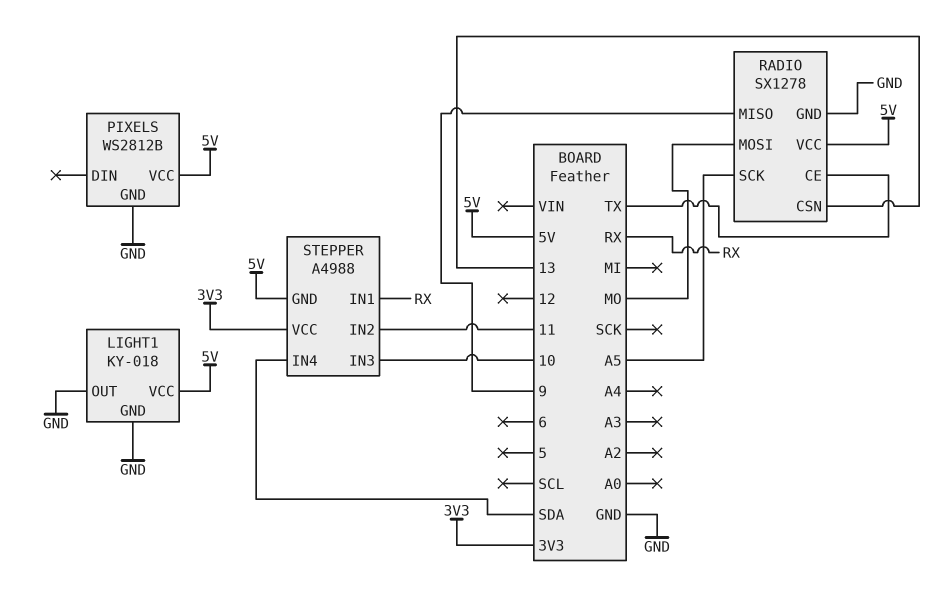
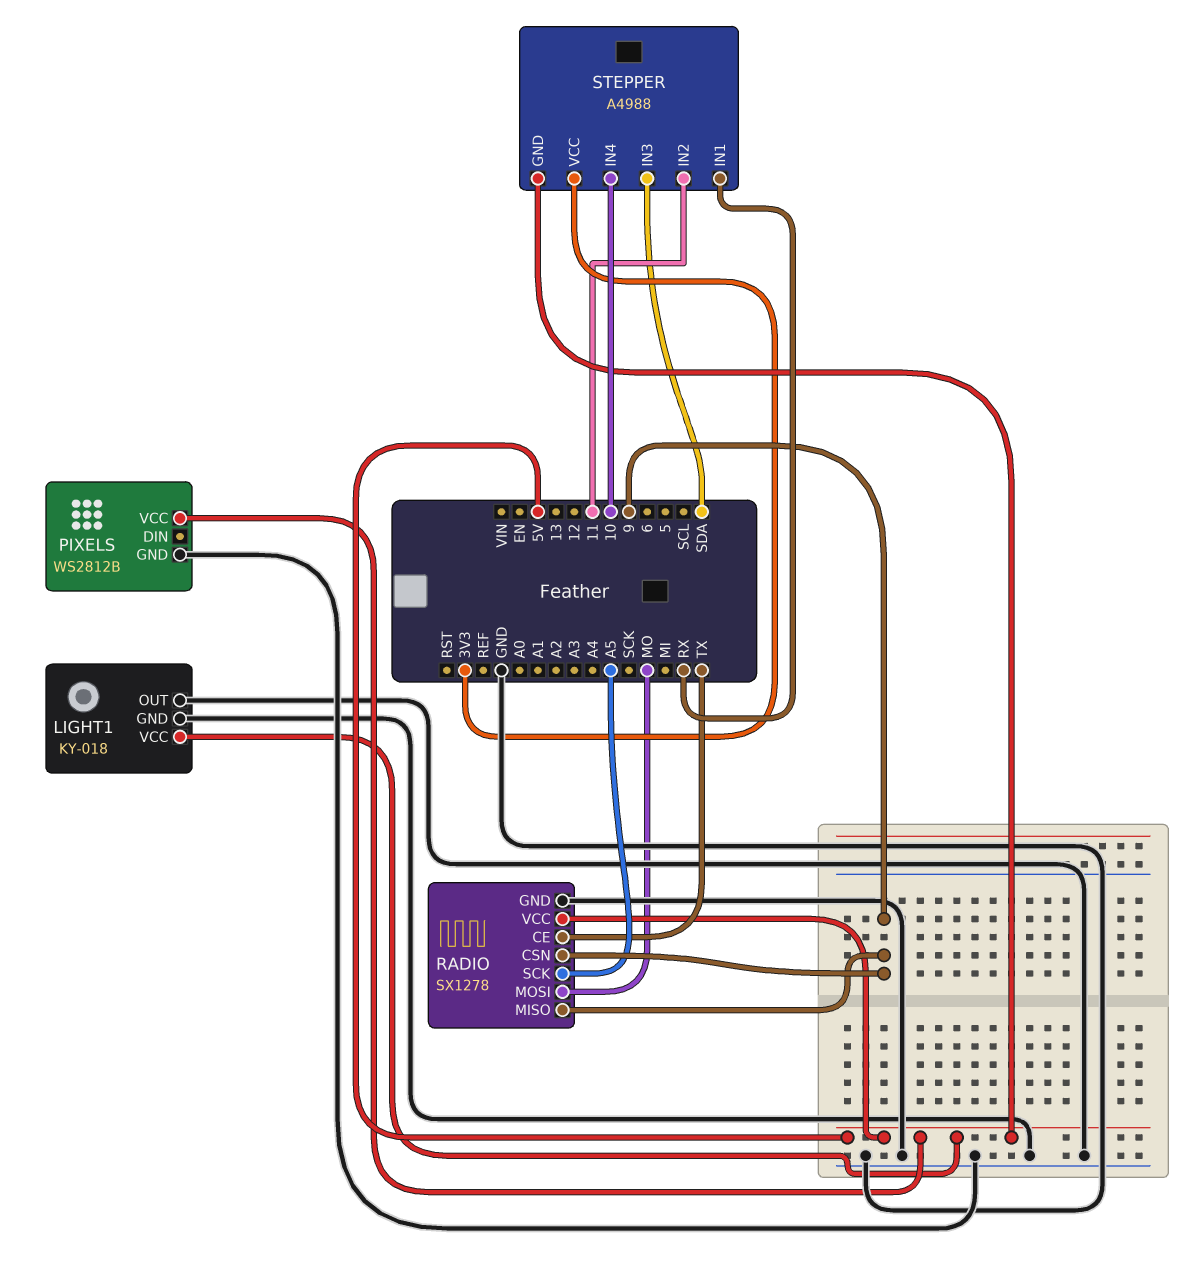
RADIO pin CSN: 13 -> 9
STEPPER pin IN3: 10 -> SDA
STEPPER pin IN4: SDA -> 10

